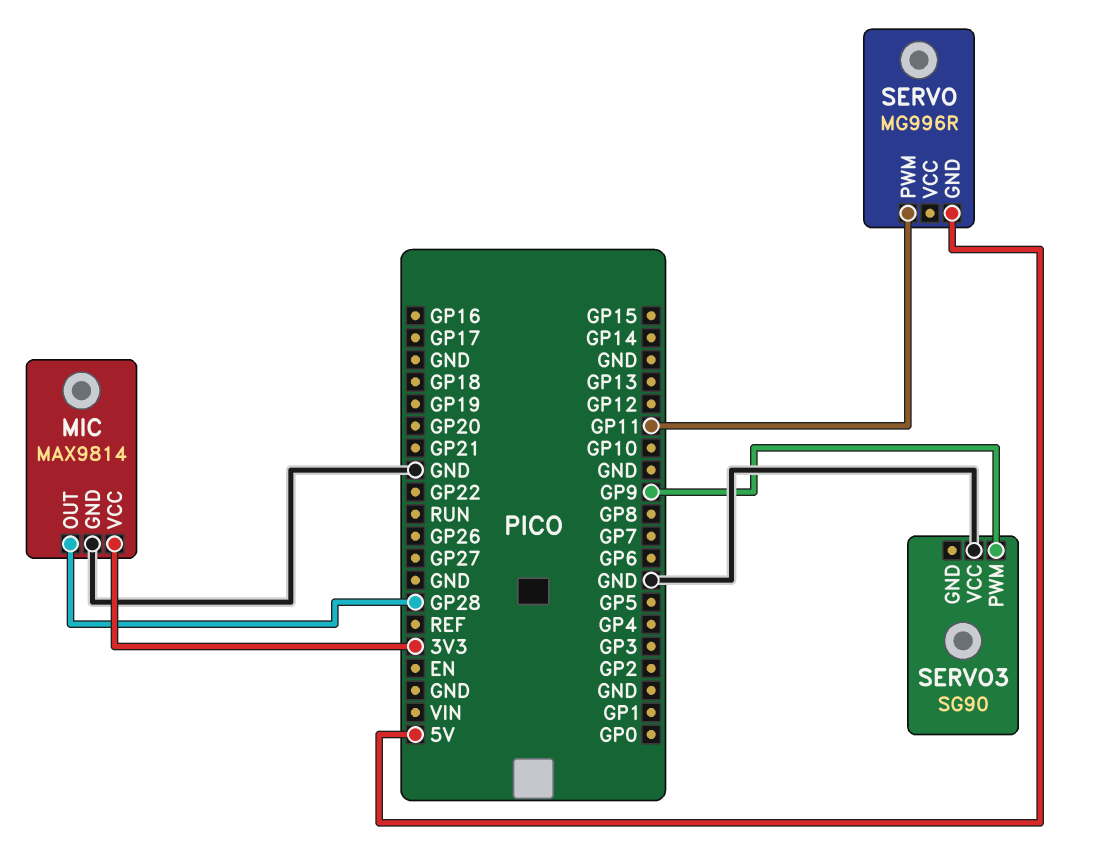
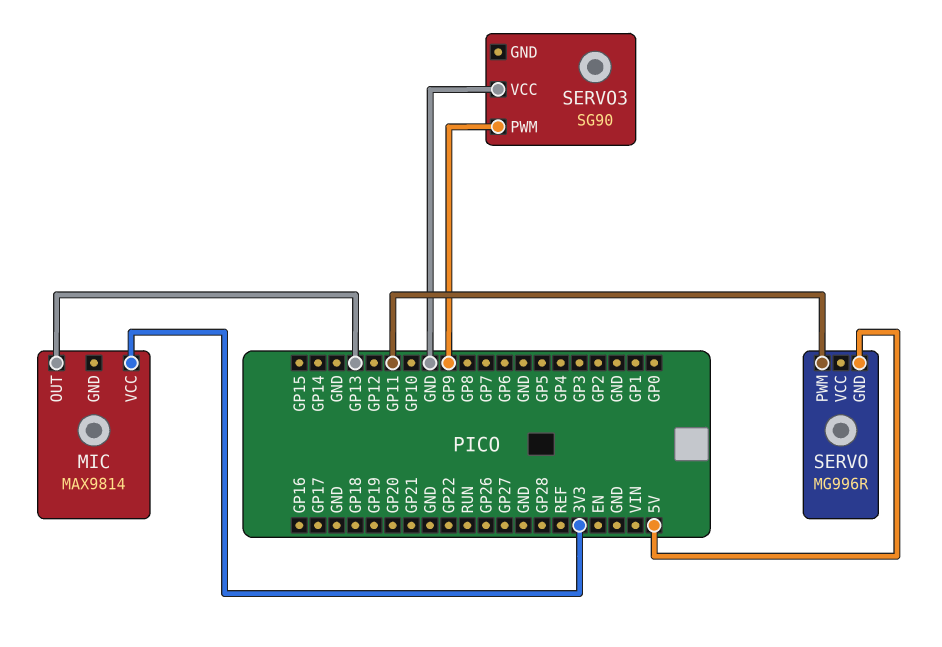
MIC pin GND: GND -> none
MIC pin OUT: GP28 -> GP13

